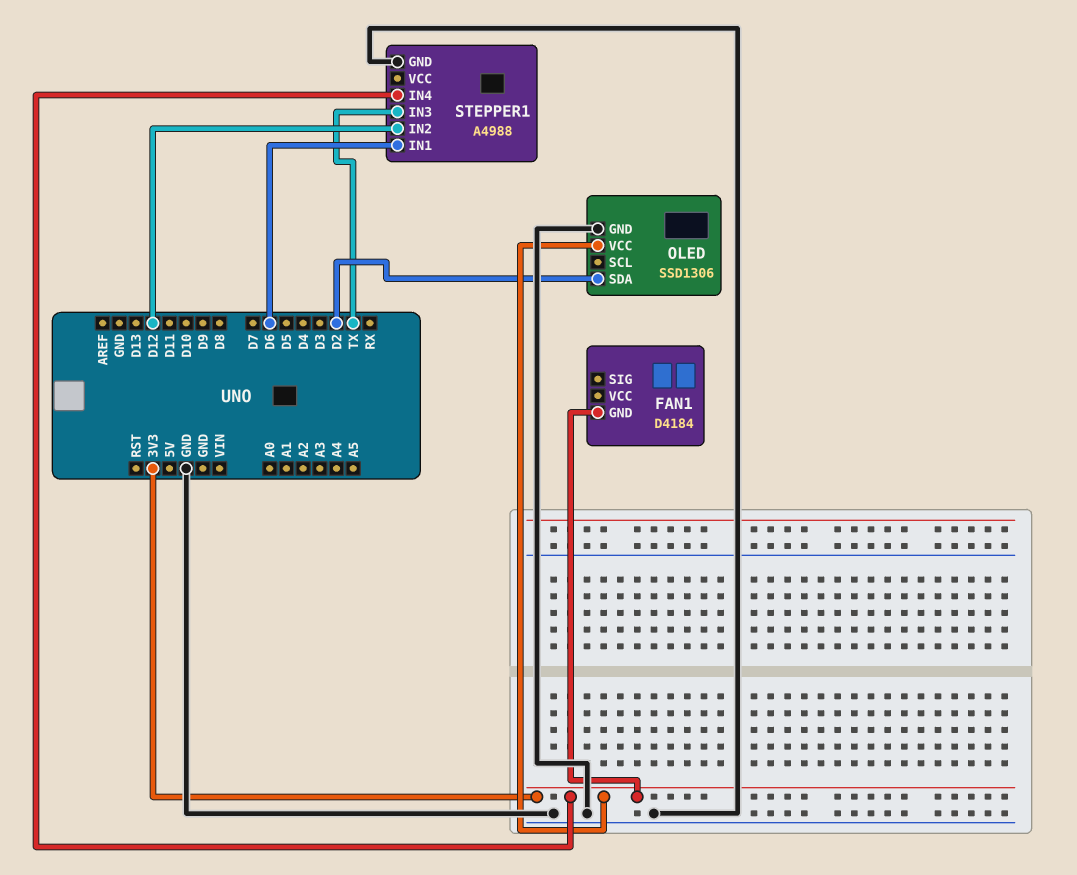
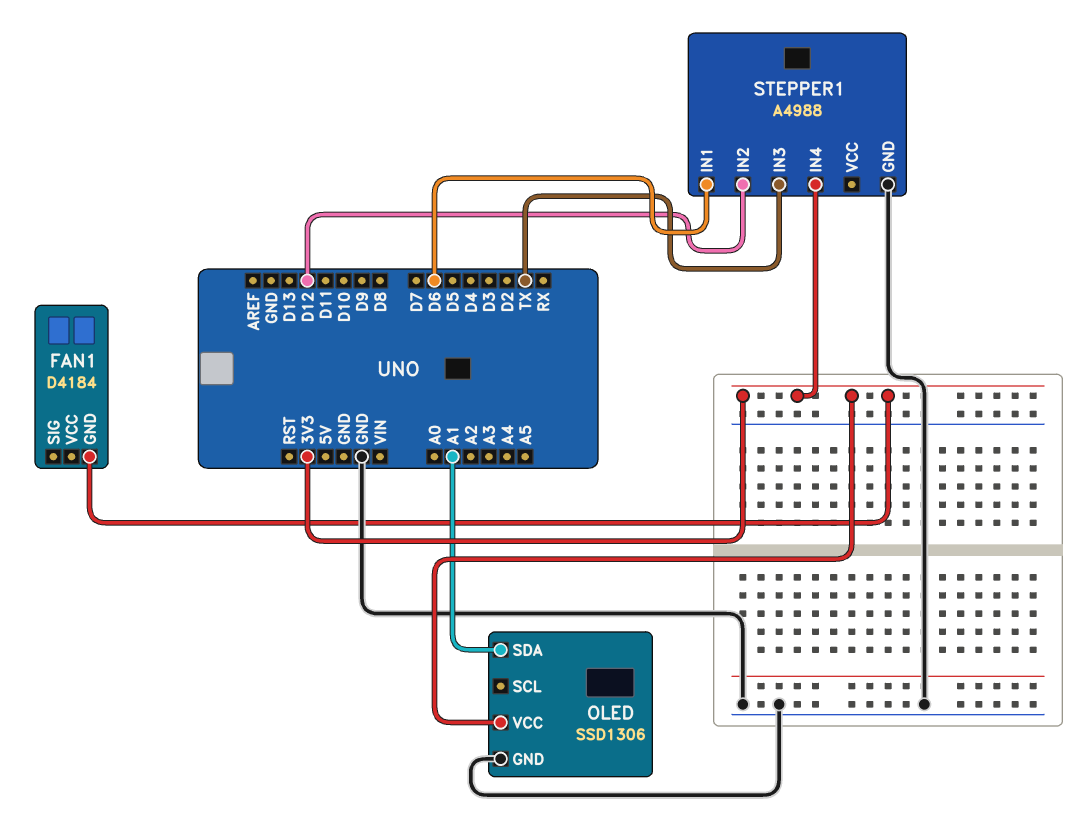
OLED pin SDA: D2 -> A1

